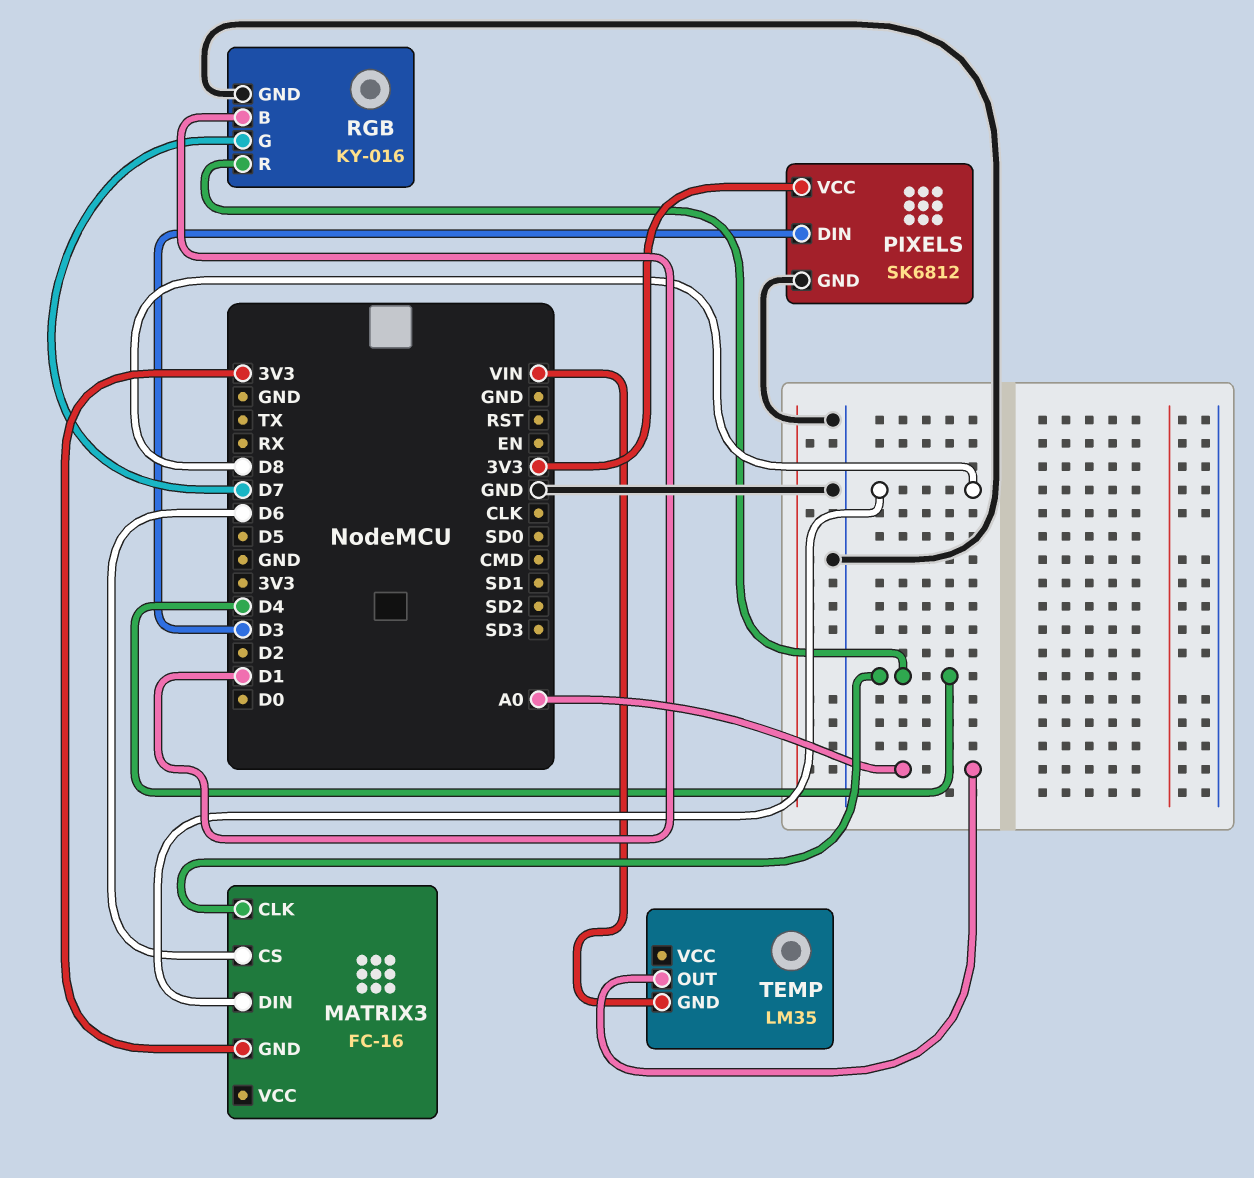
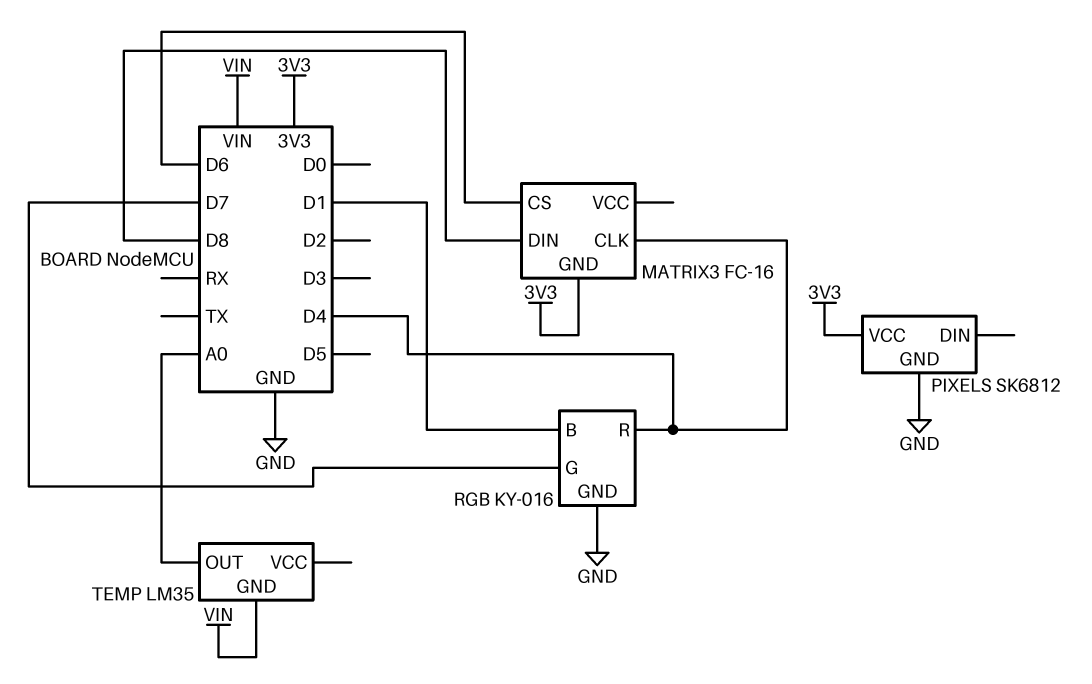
PIXELS pin DIN: D3 -> none

